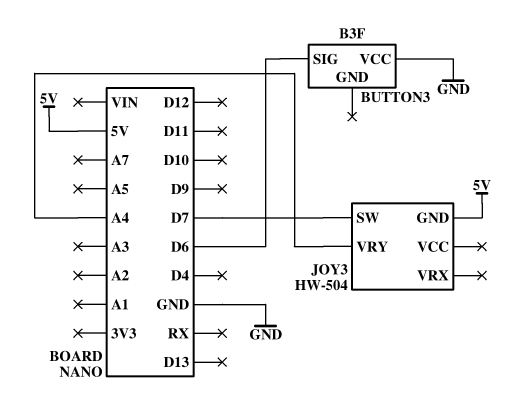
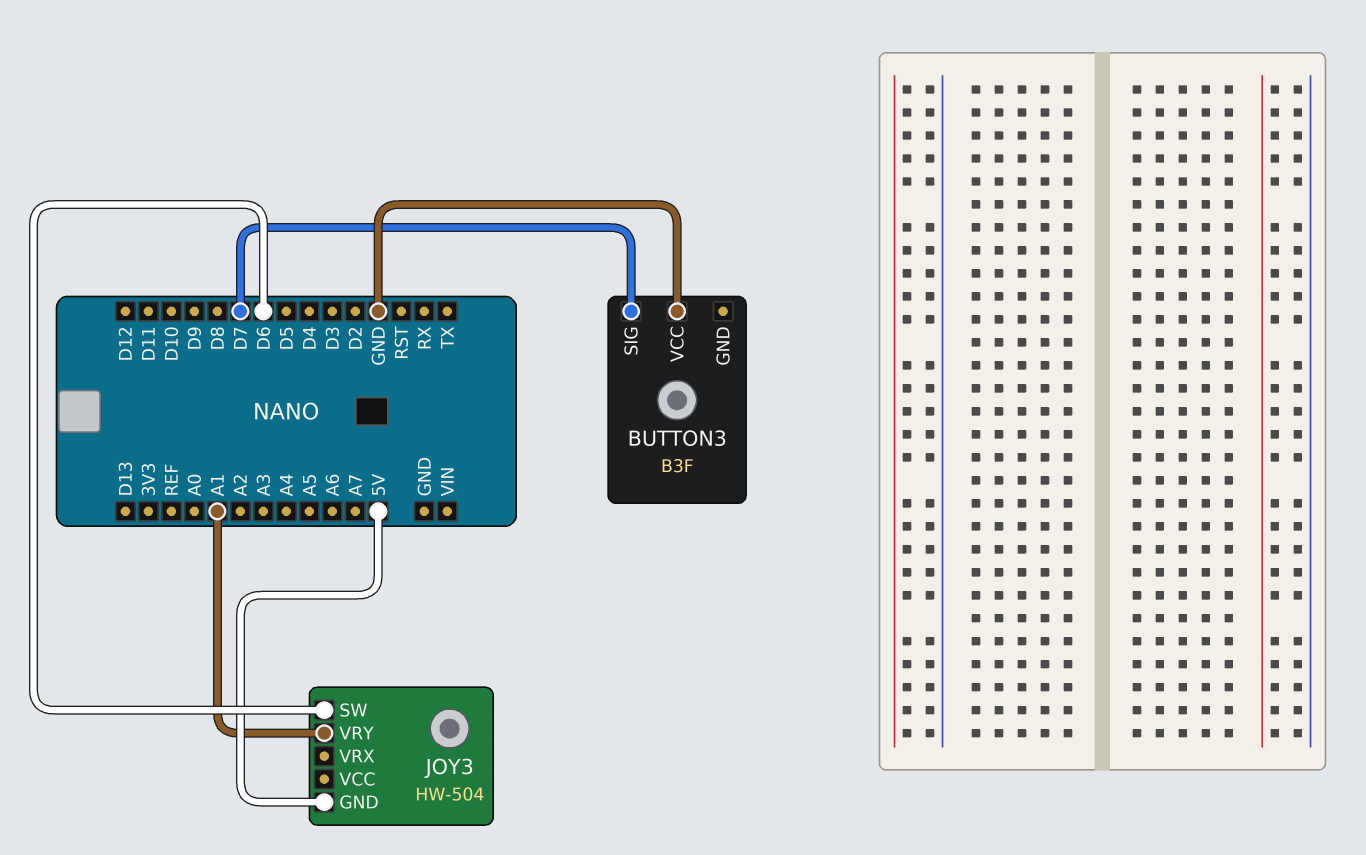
BUTTON3 pin SIG: D6 -> D7
JOY3 pin SW: D7 -> D6
JOY3 pin VRY: A4 -> A1

